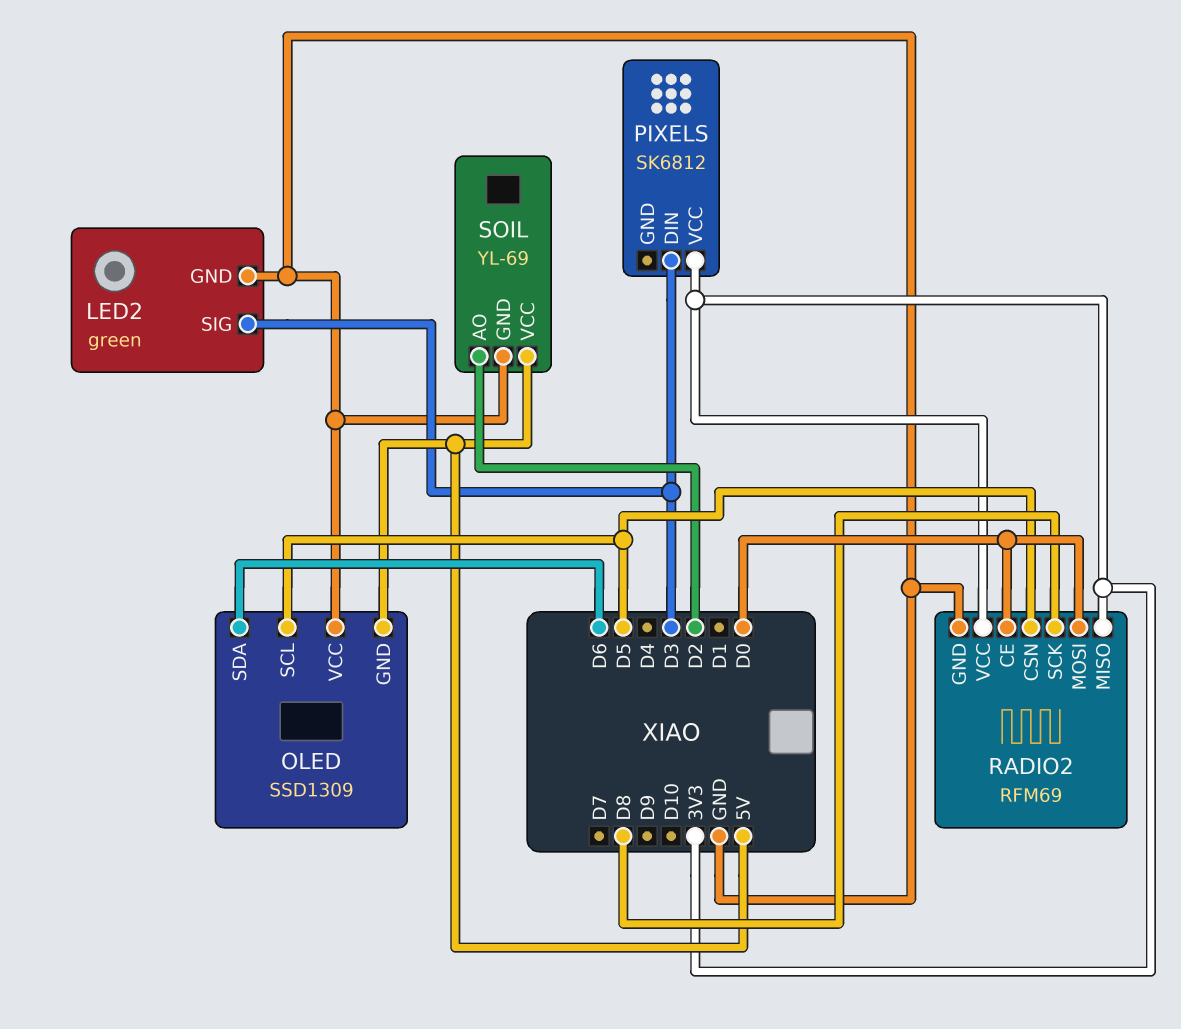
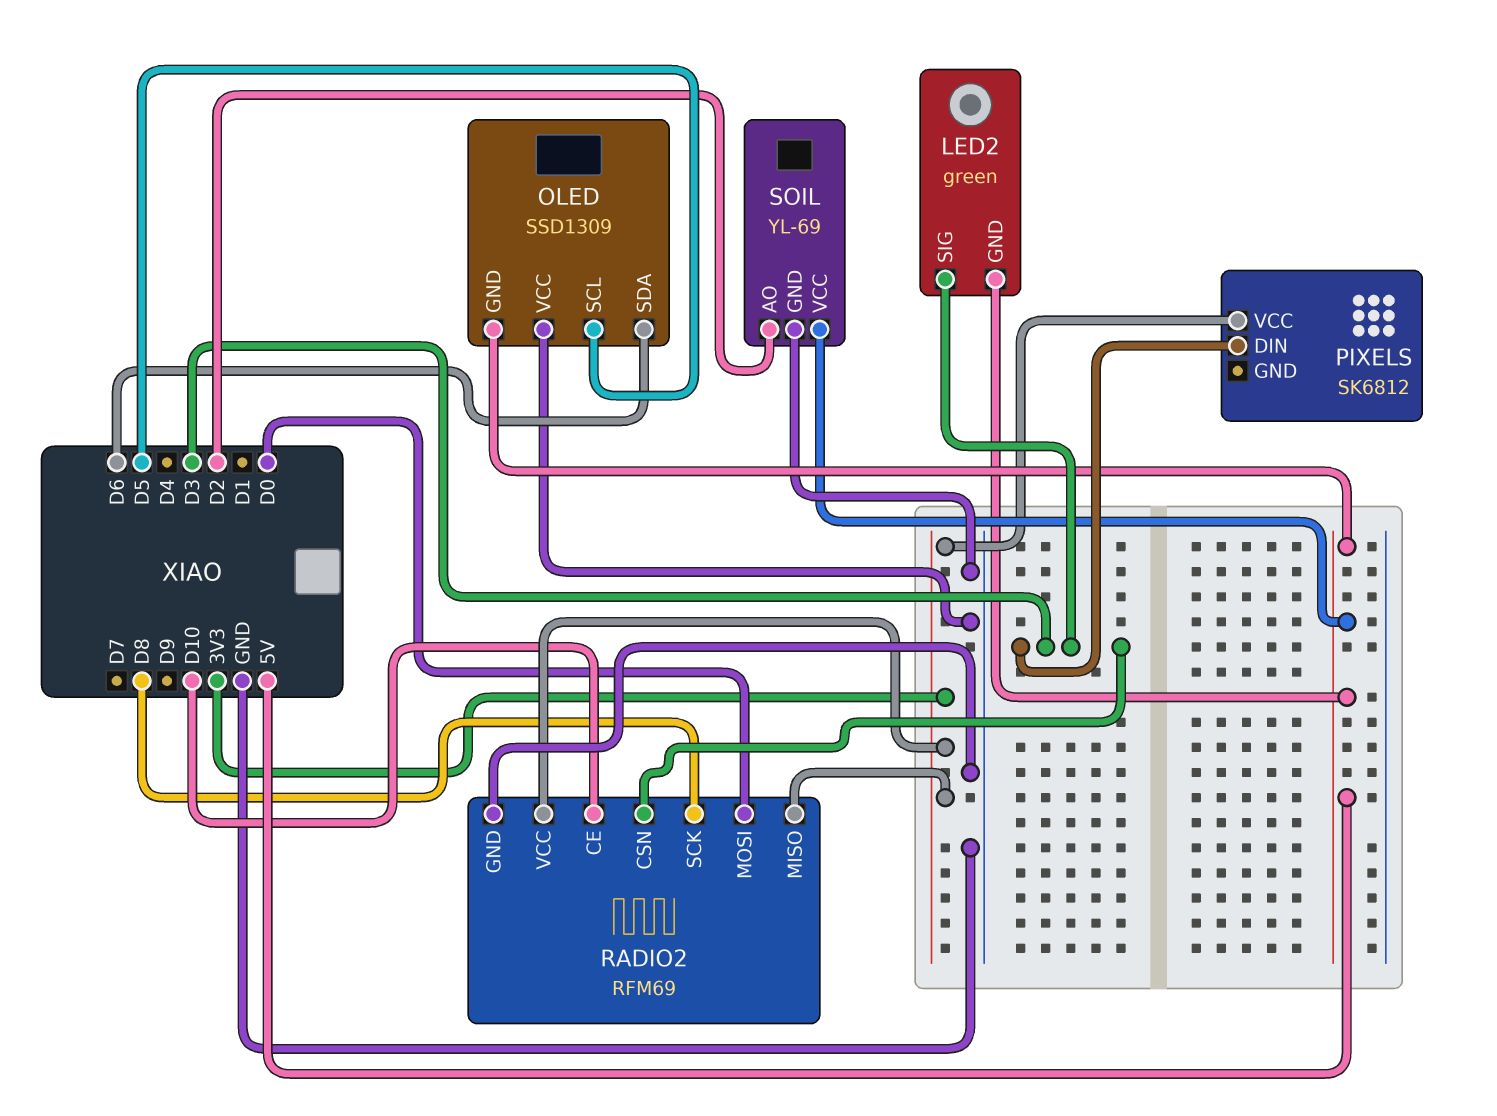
LED2 pin GND: GND -> 5V
RADIO2 pin CE: D0 -> D10
RADIO2 pin CSN: D5 -> D3

